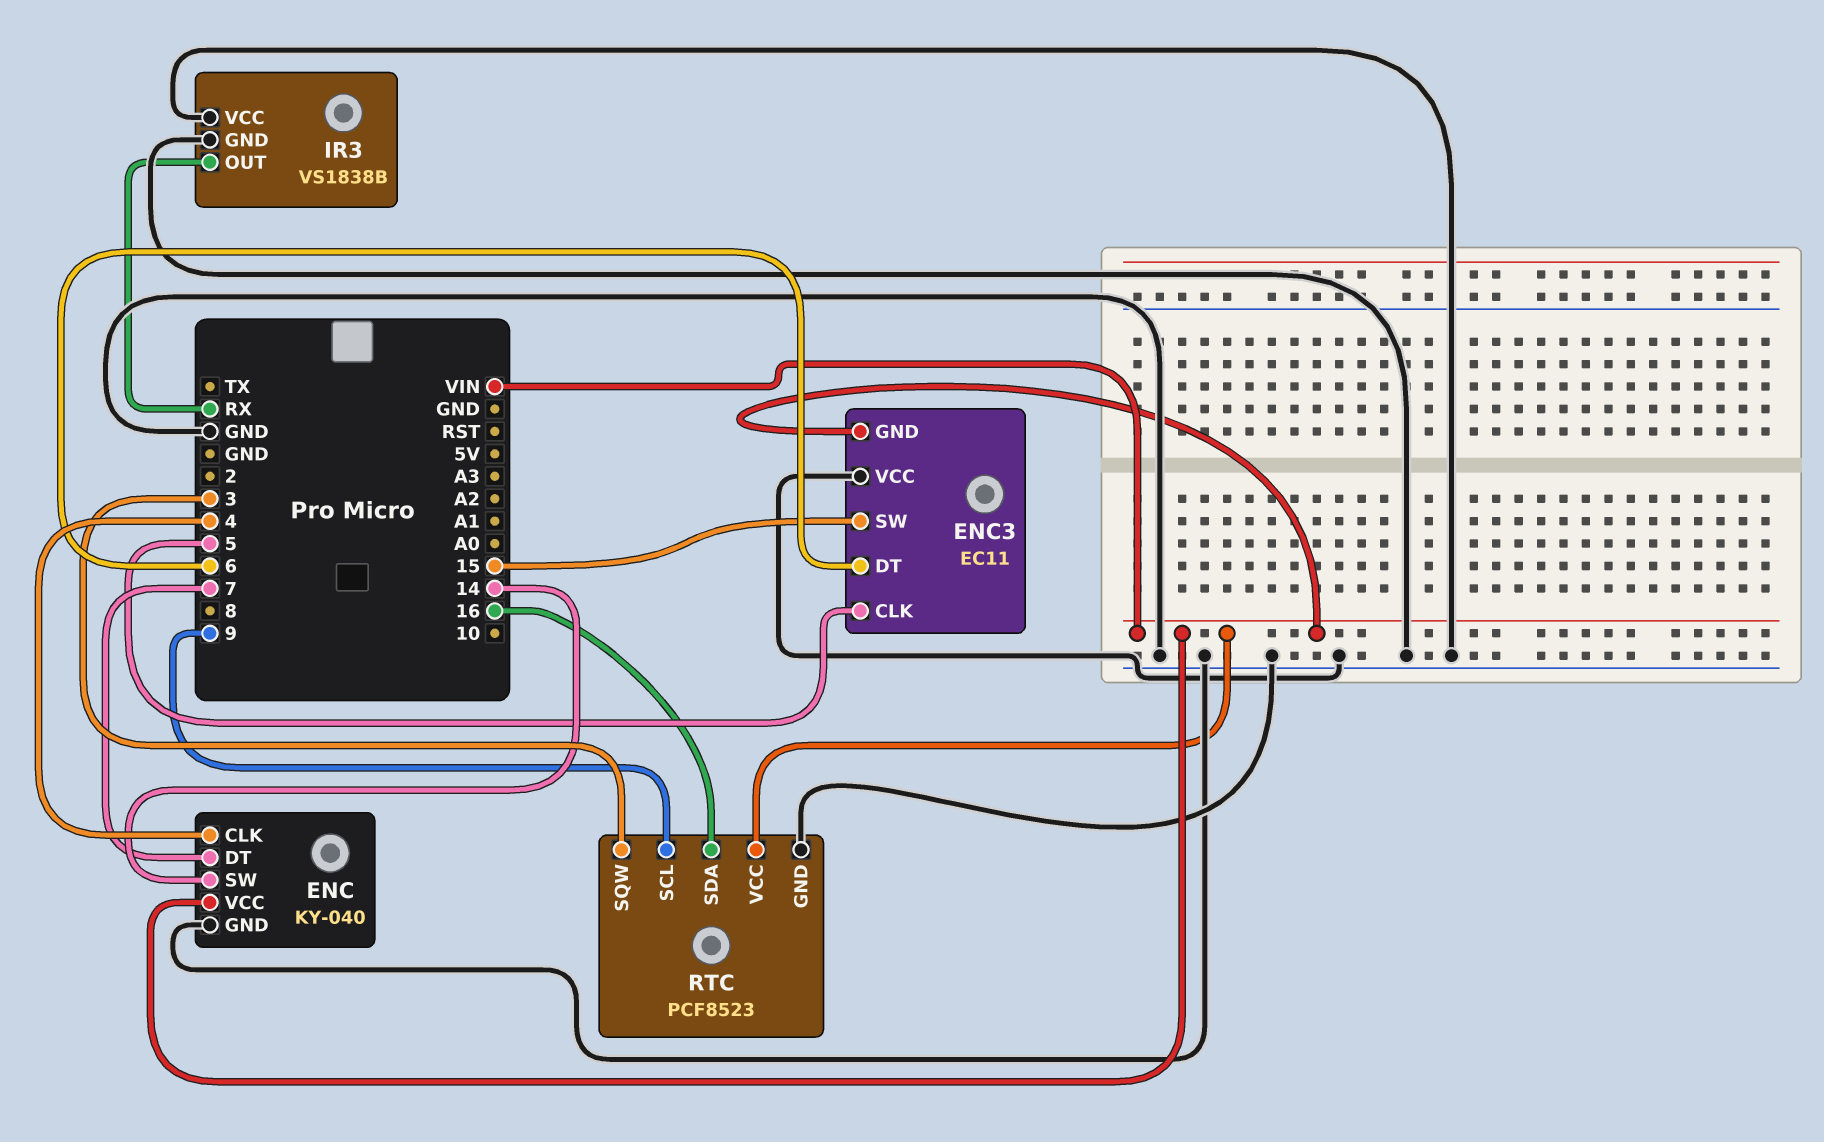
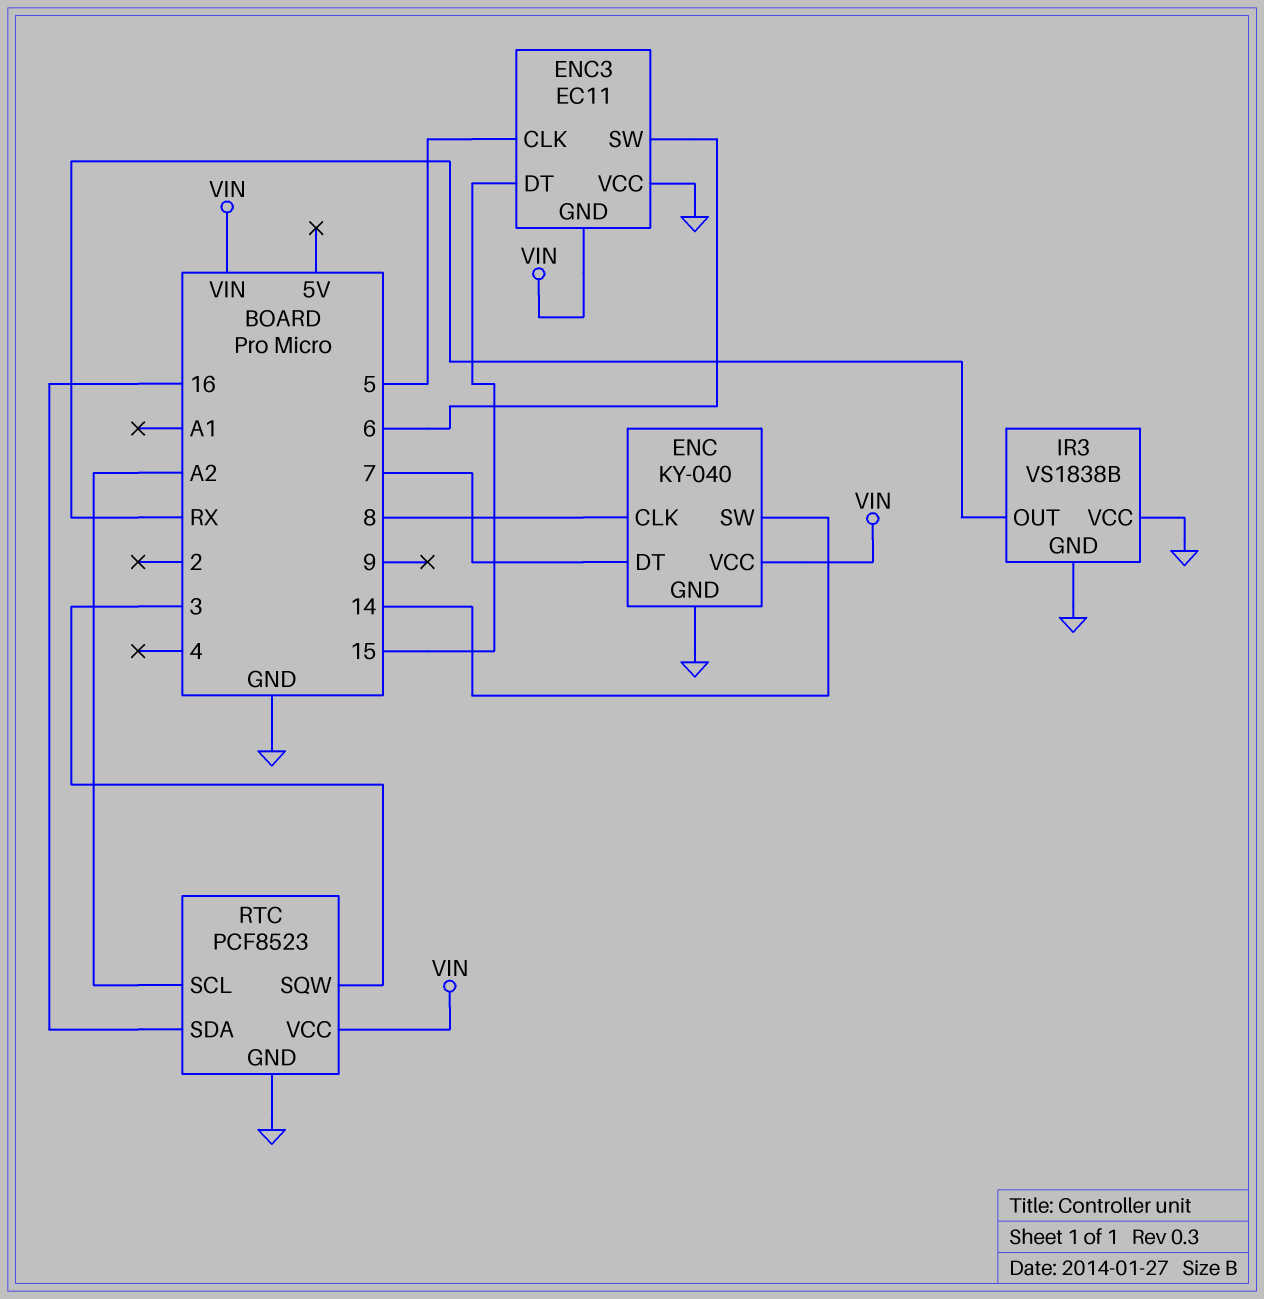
ENC pin CLK: 4 -> 8
ENC3 pin DT: 6 -> 15
ENC3 pin SW: 15 -> 6
RTC pin SCL: 9 -> A2

